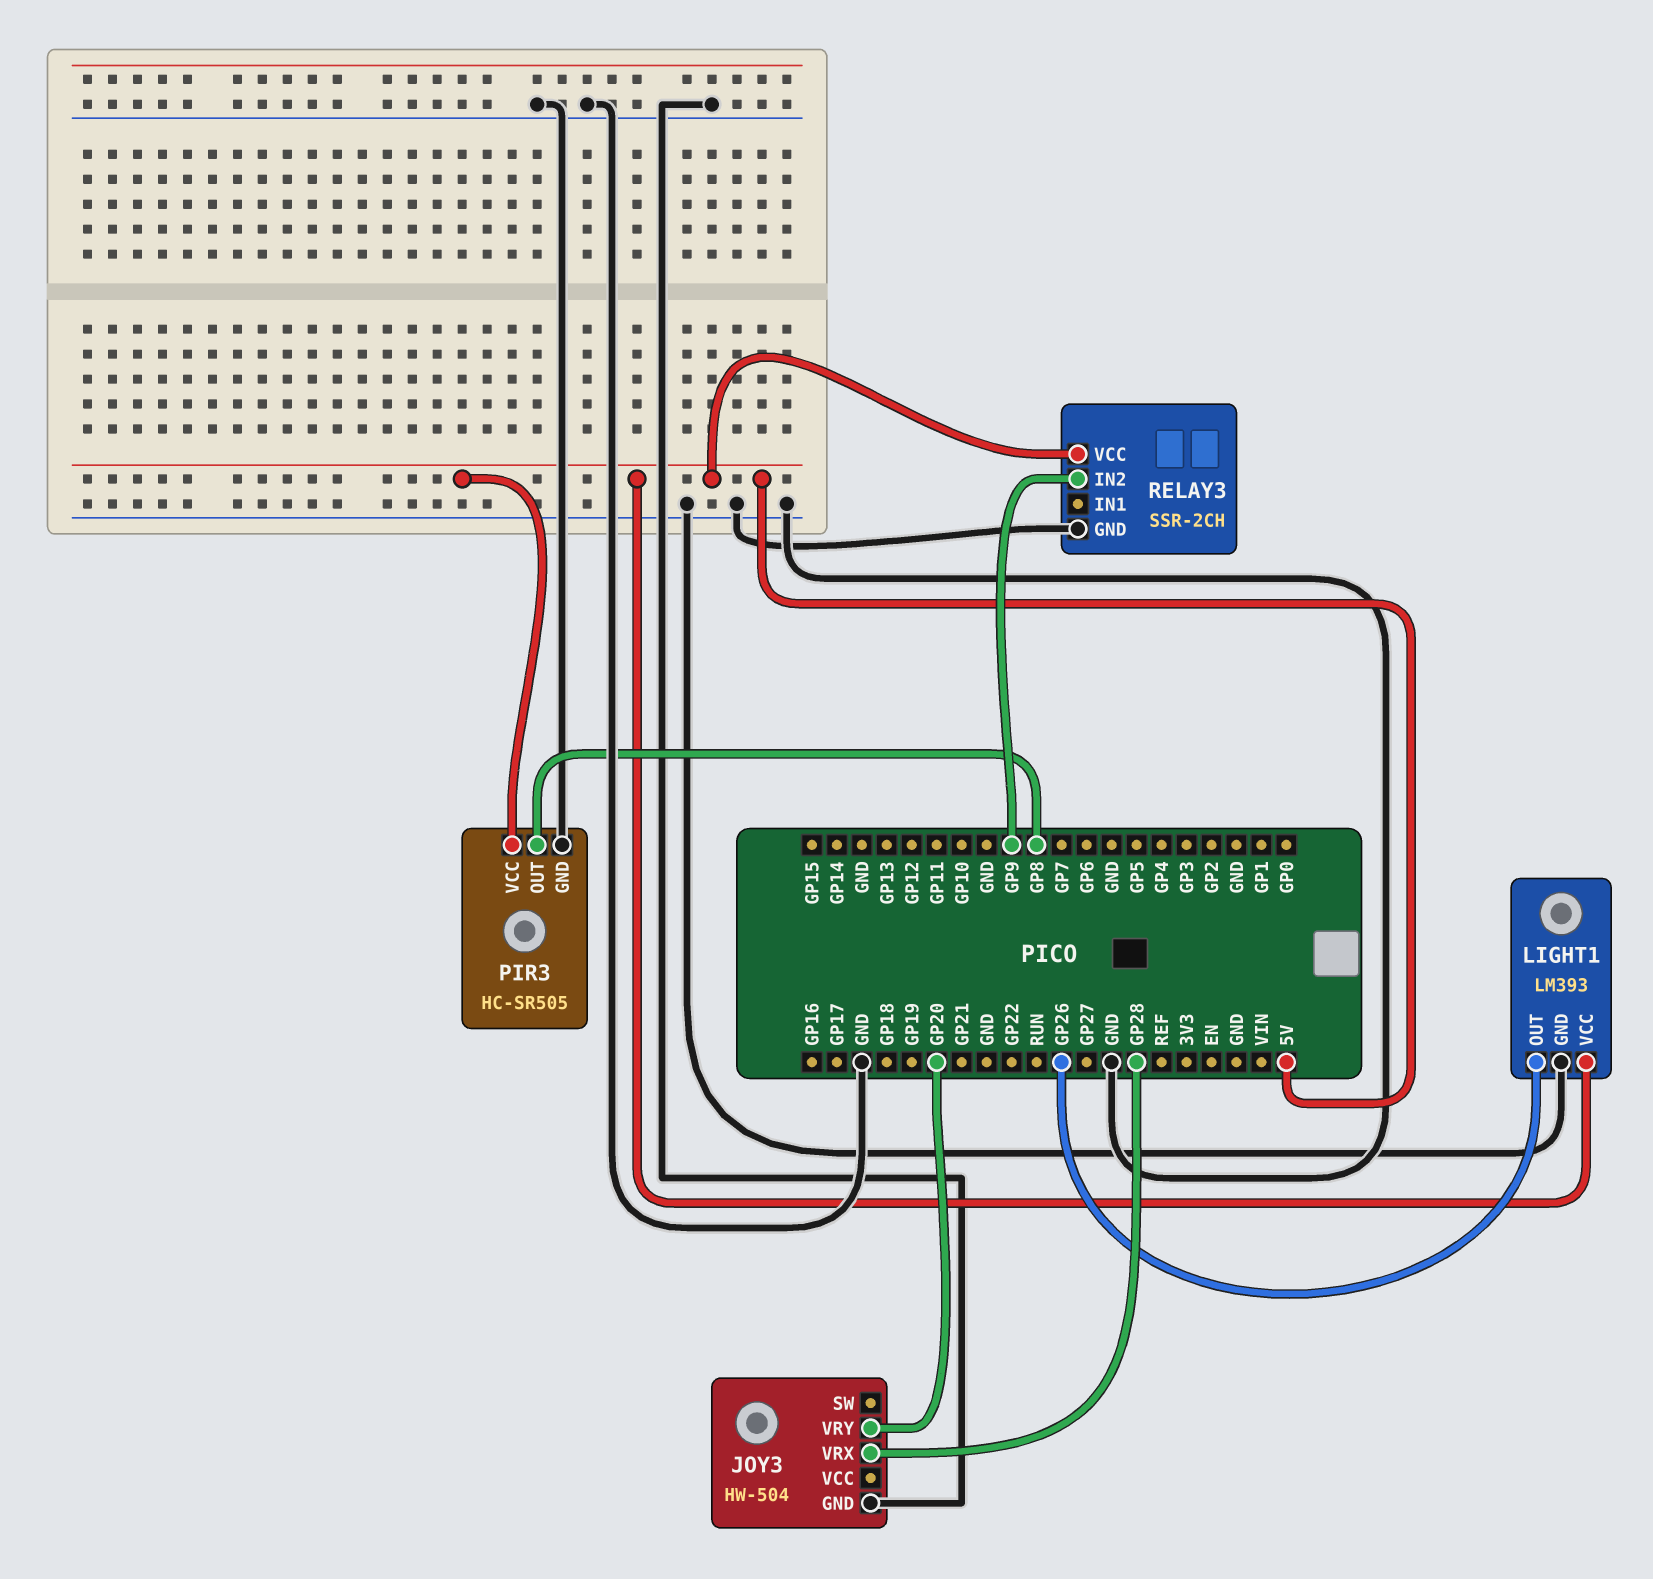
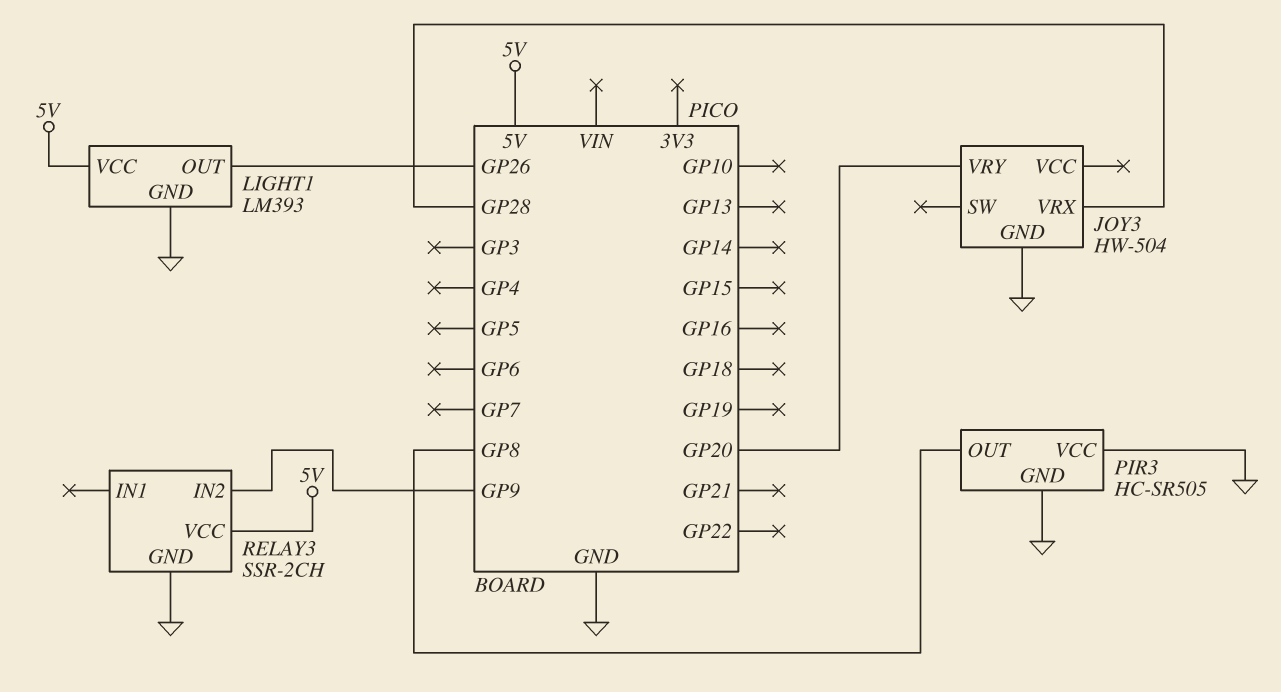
PIR3 pin VCC: 5V -> GND

